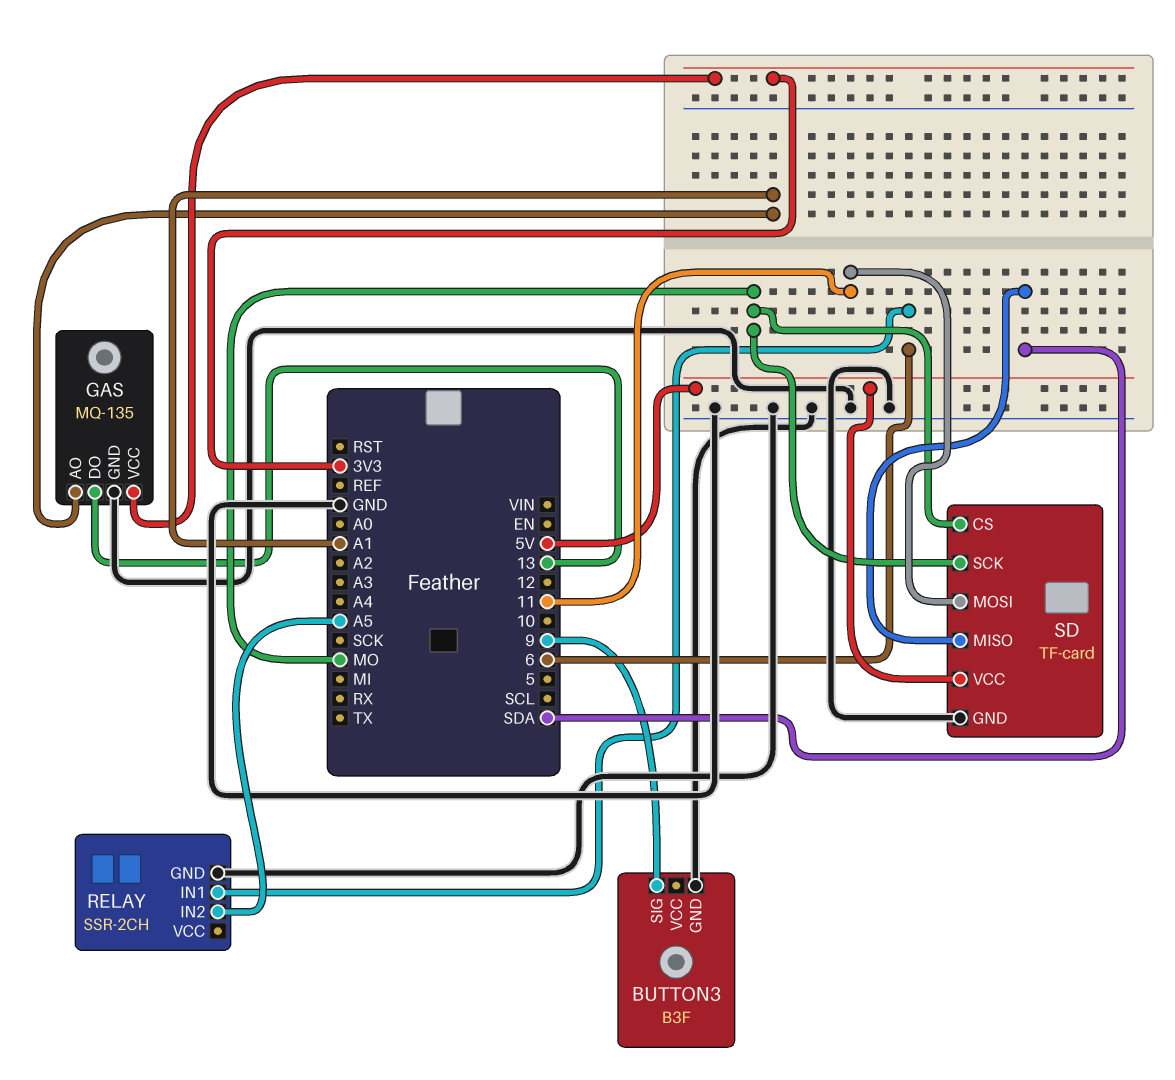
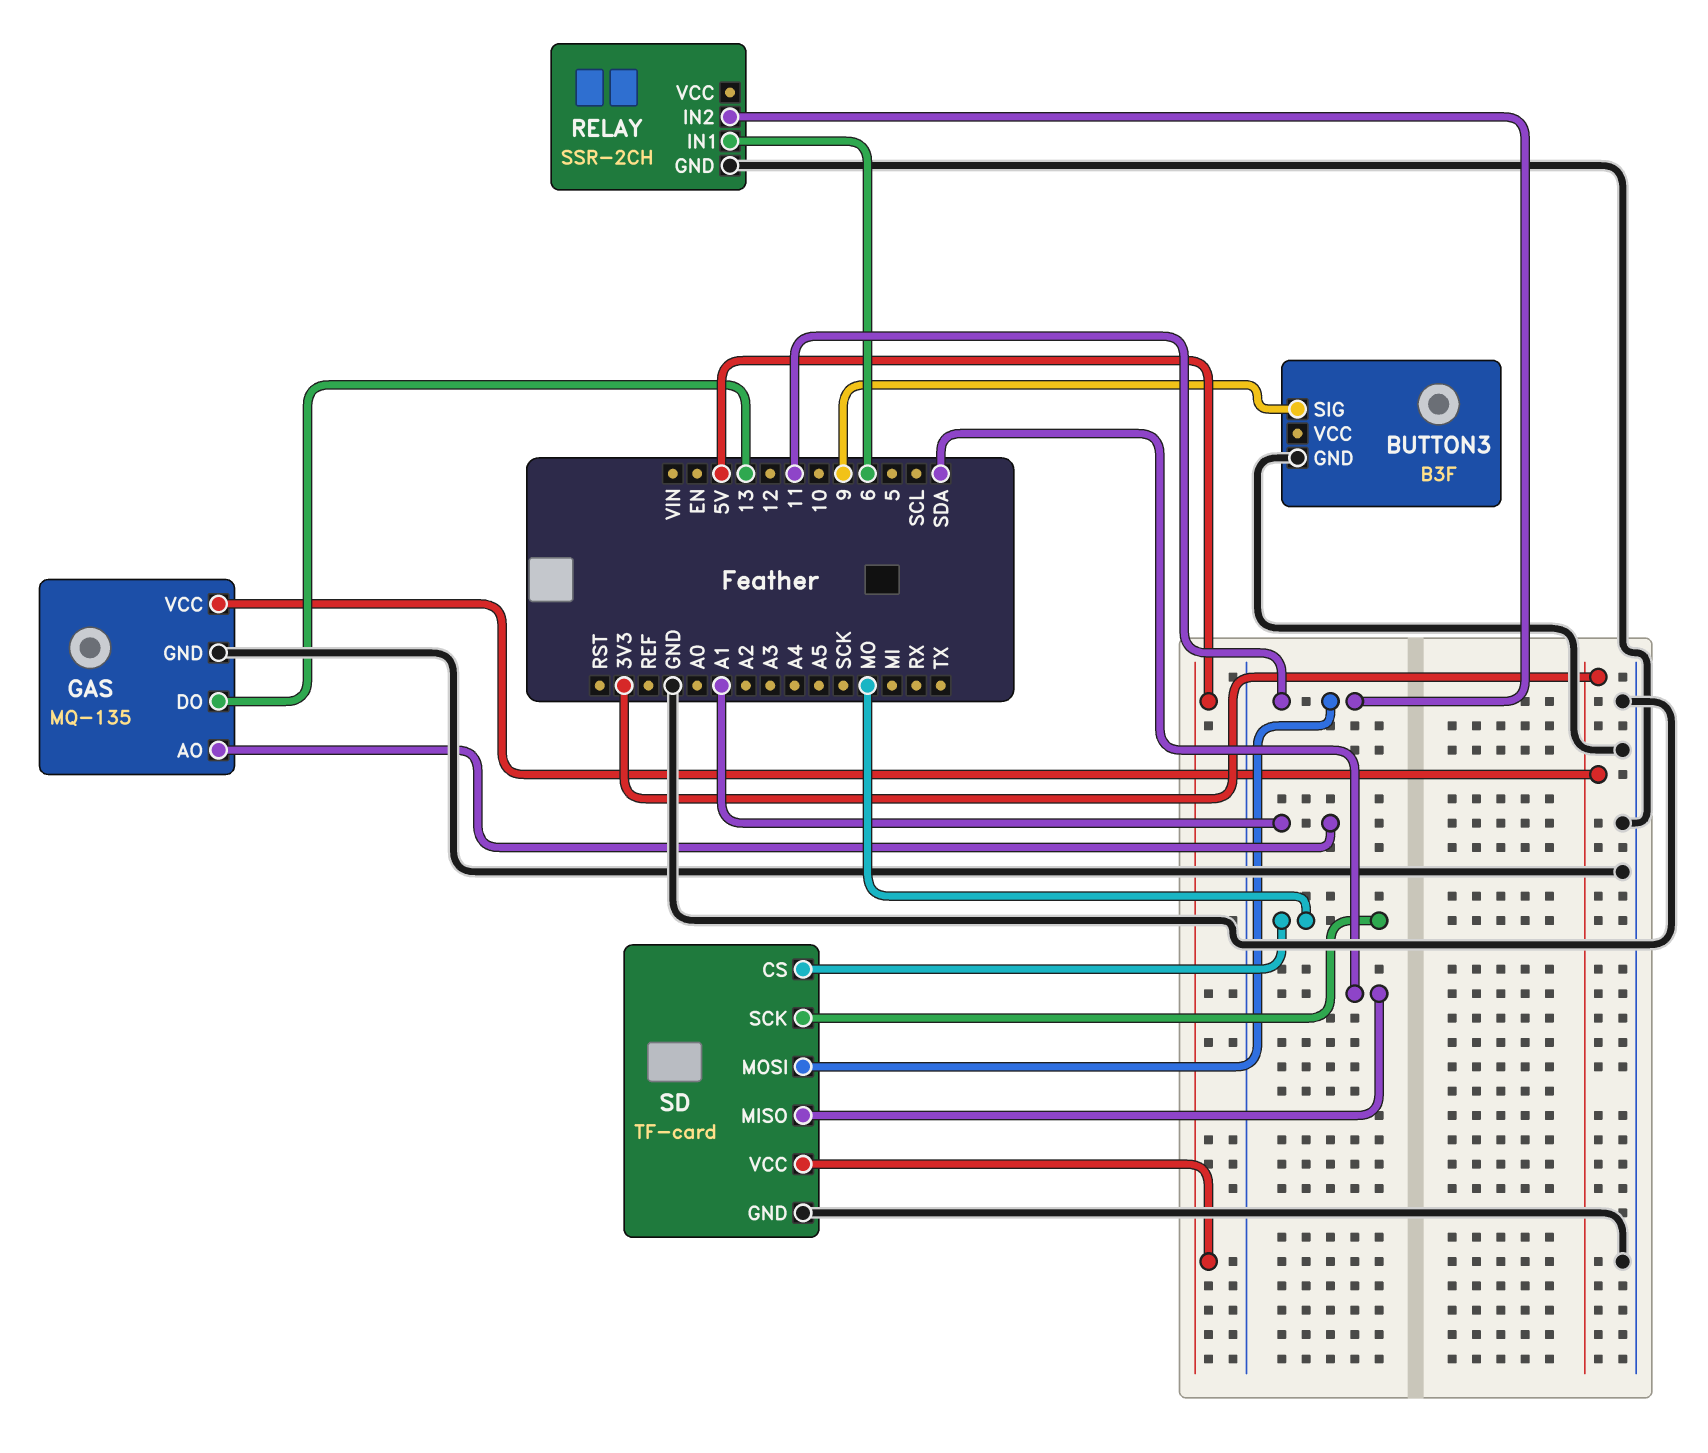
RELAY pin IN2: A5 -> 11

